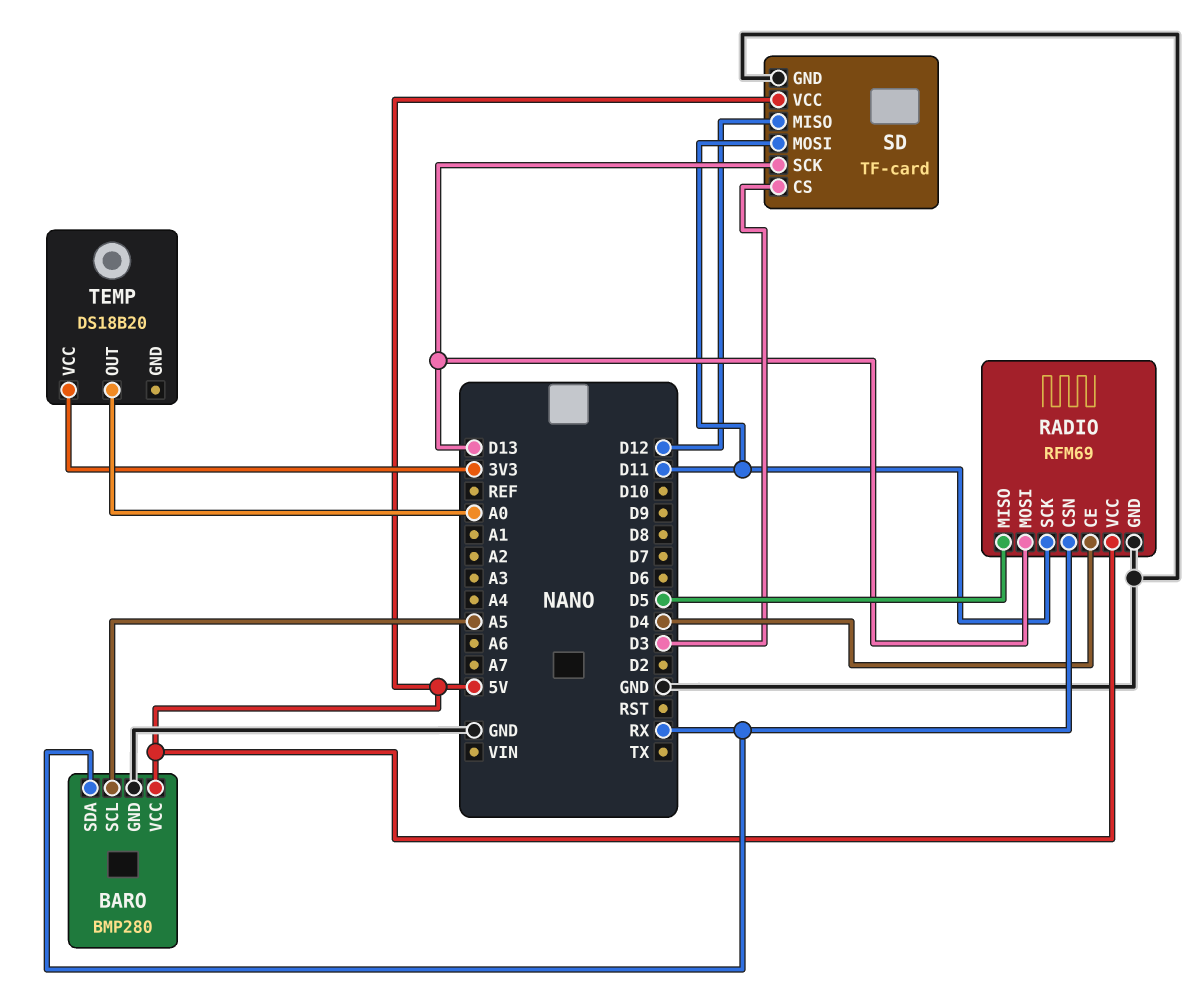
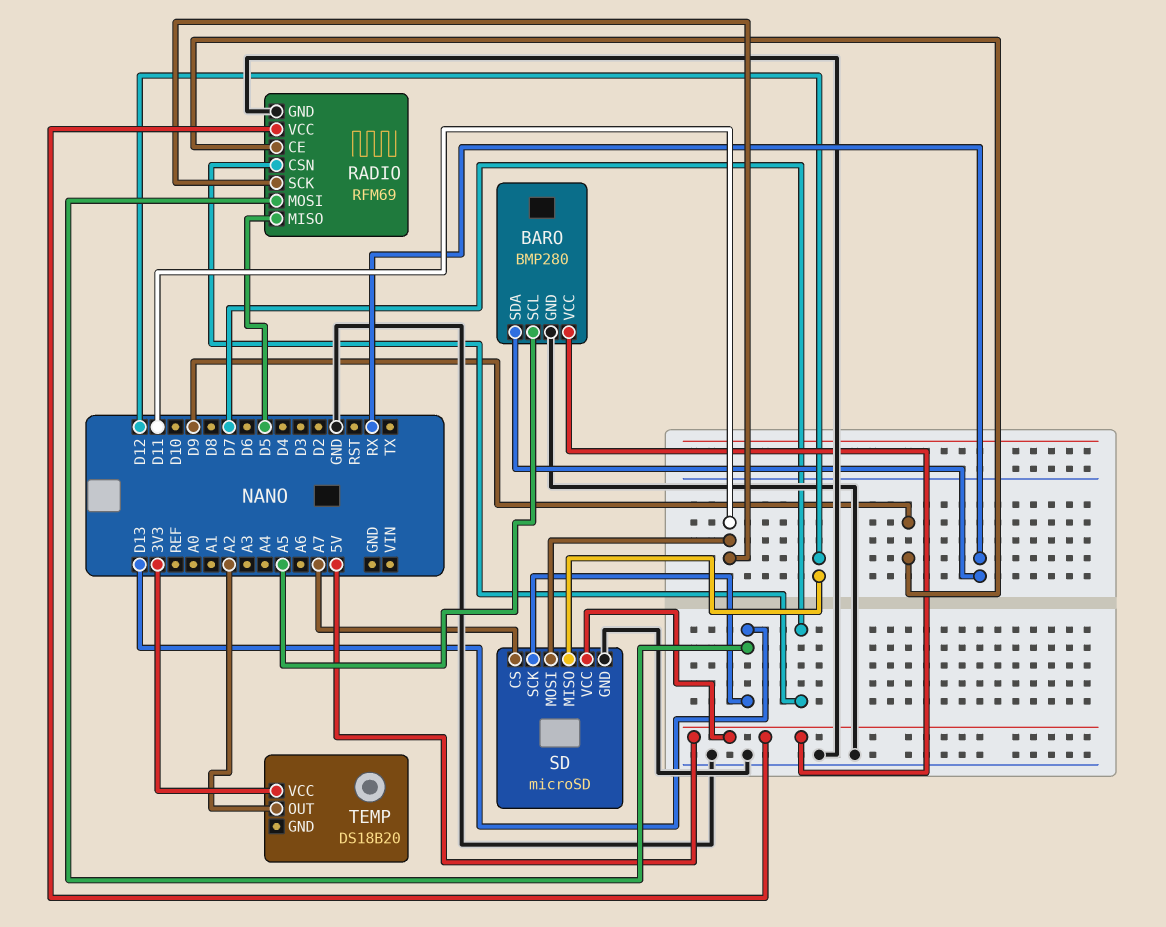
RADIO pin CE: D4 -> D9
RADIO pin CSN: RX -> D7
SD: TF-card -> microSD
SD pin CS: D3 -> A7
TEMP pin OUT: A0 -> A2

